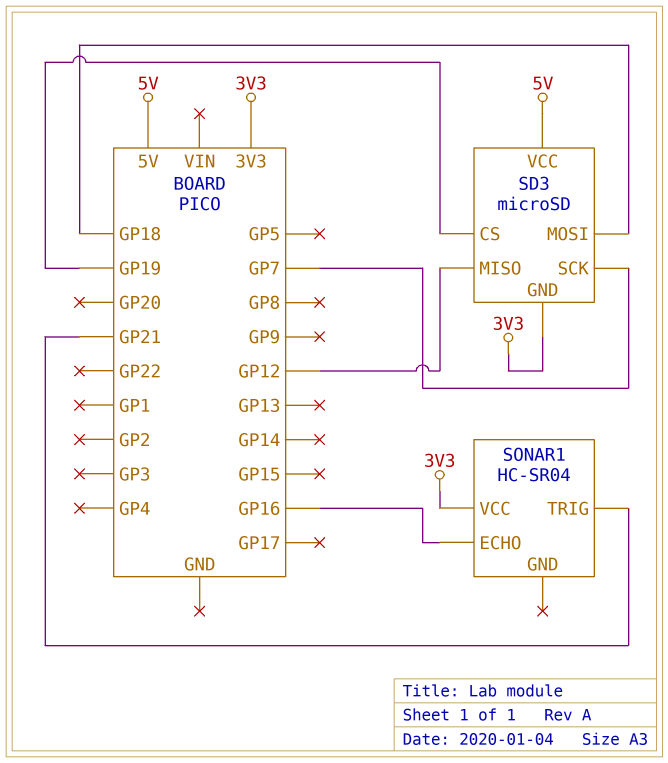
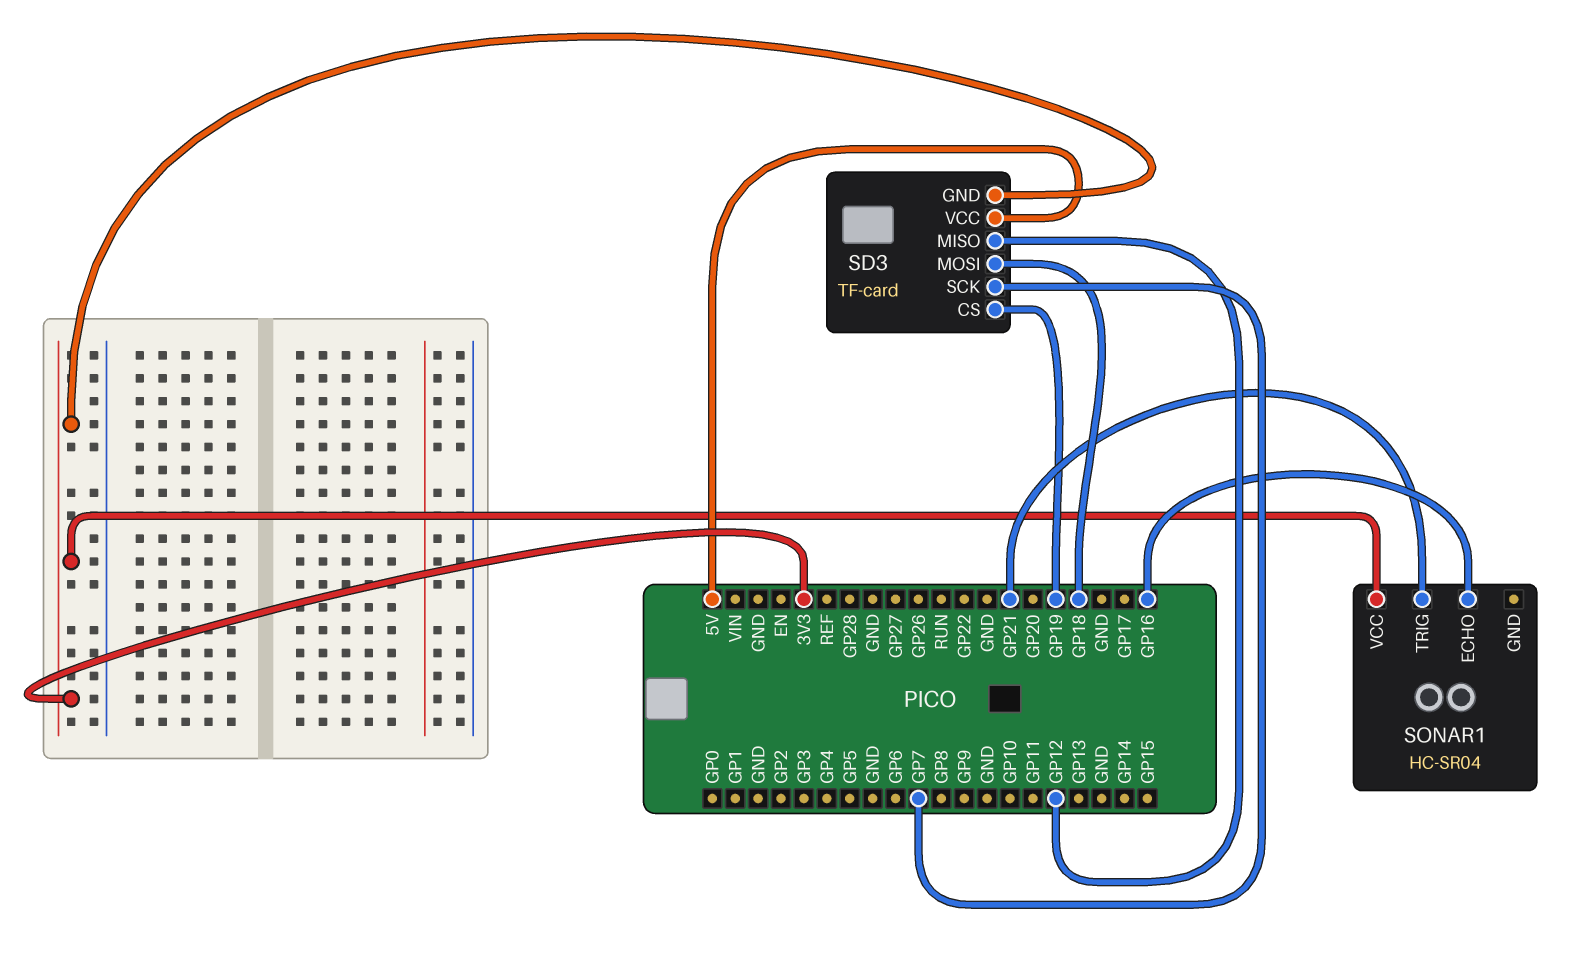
SD3: microSD -> TF-card

